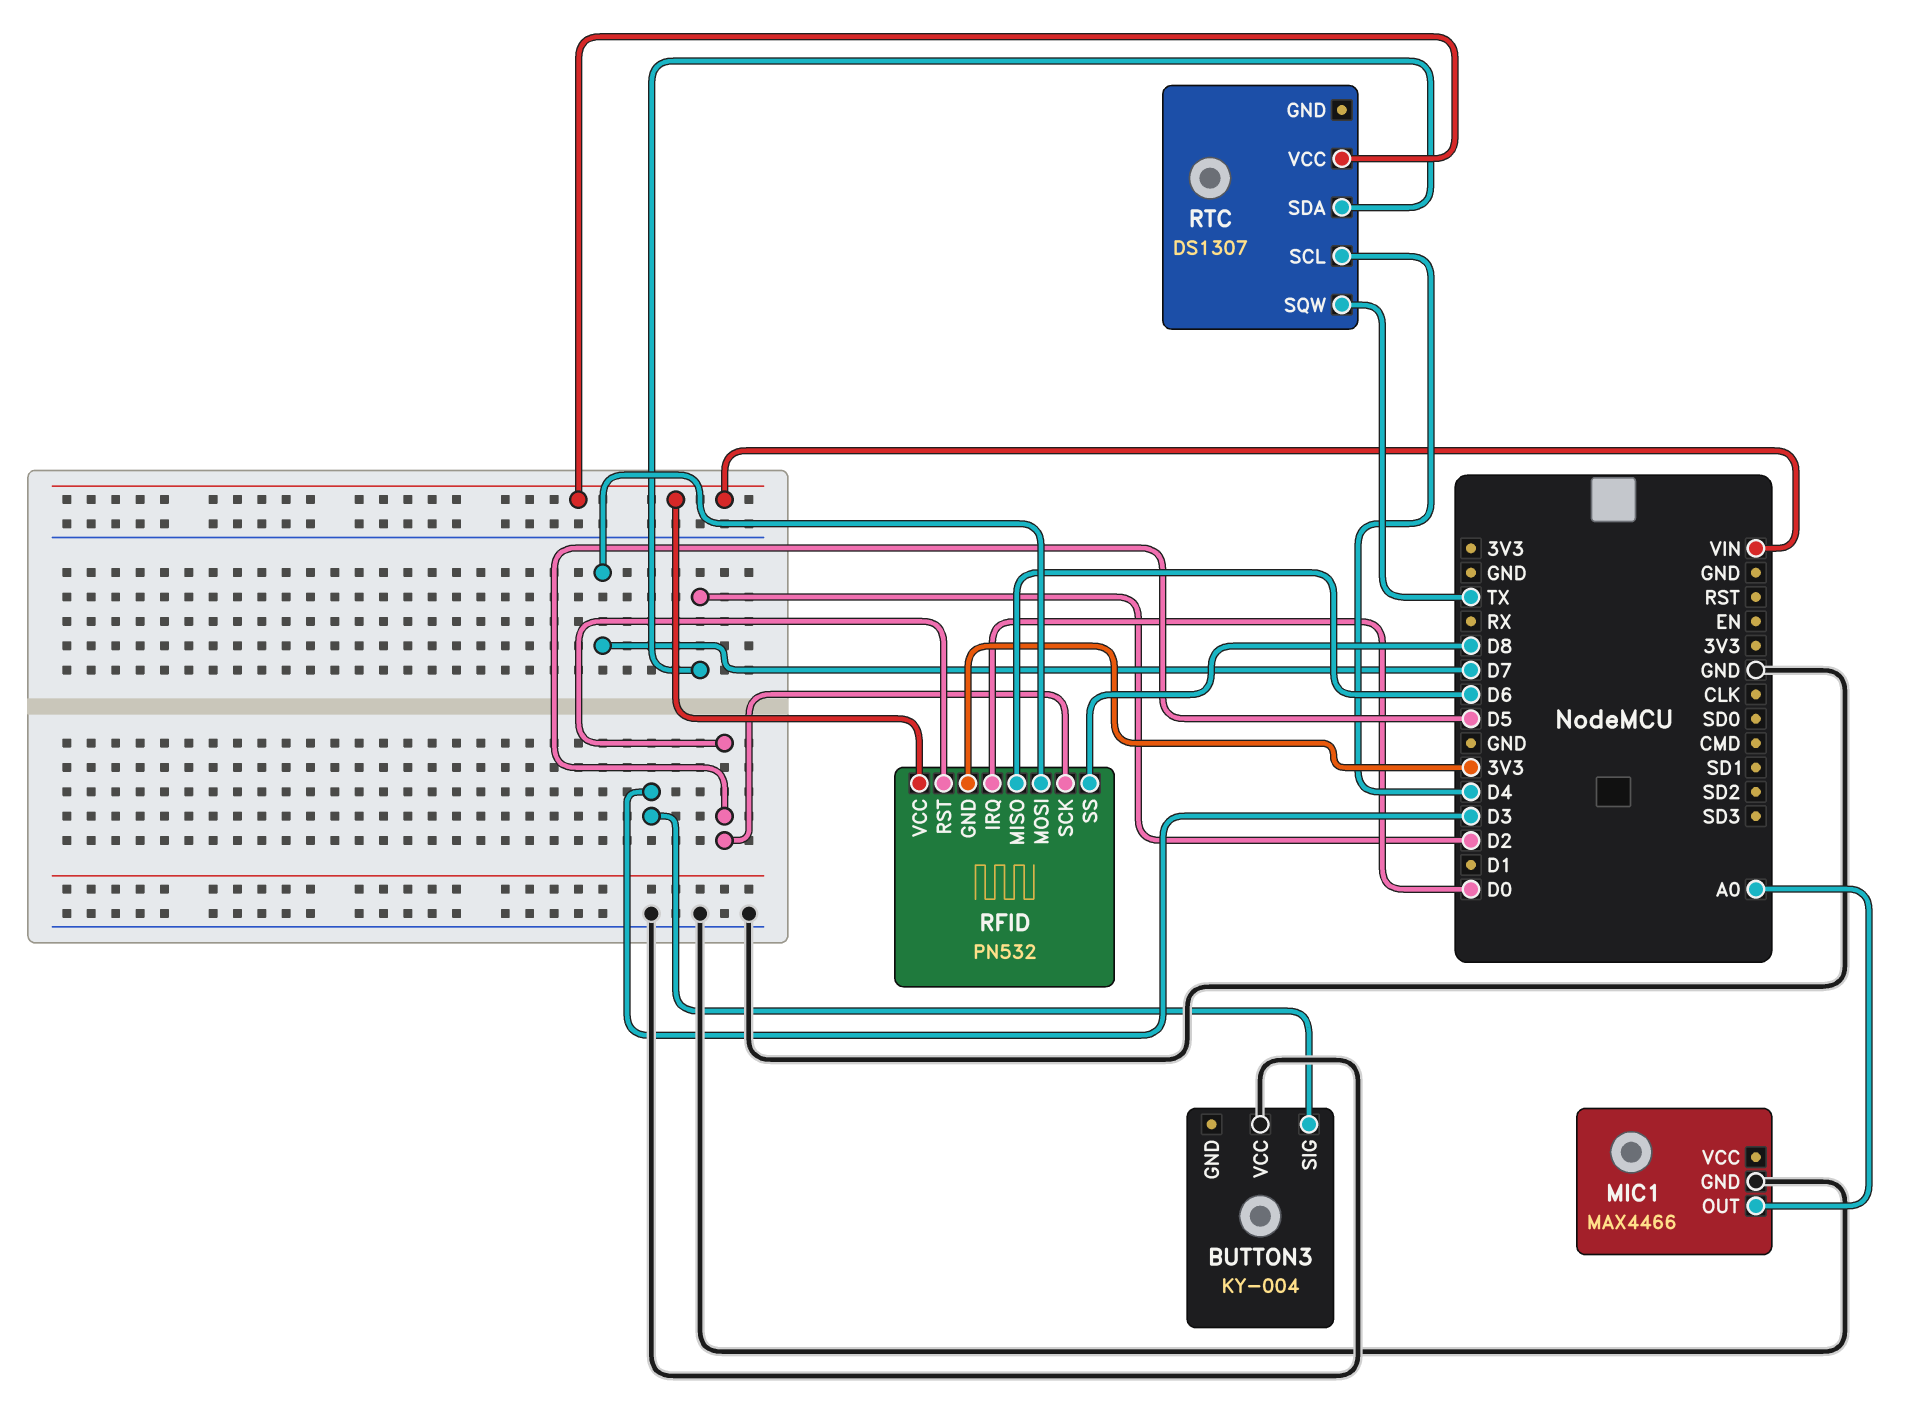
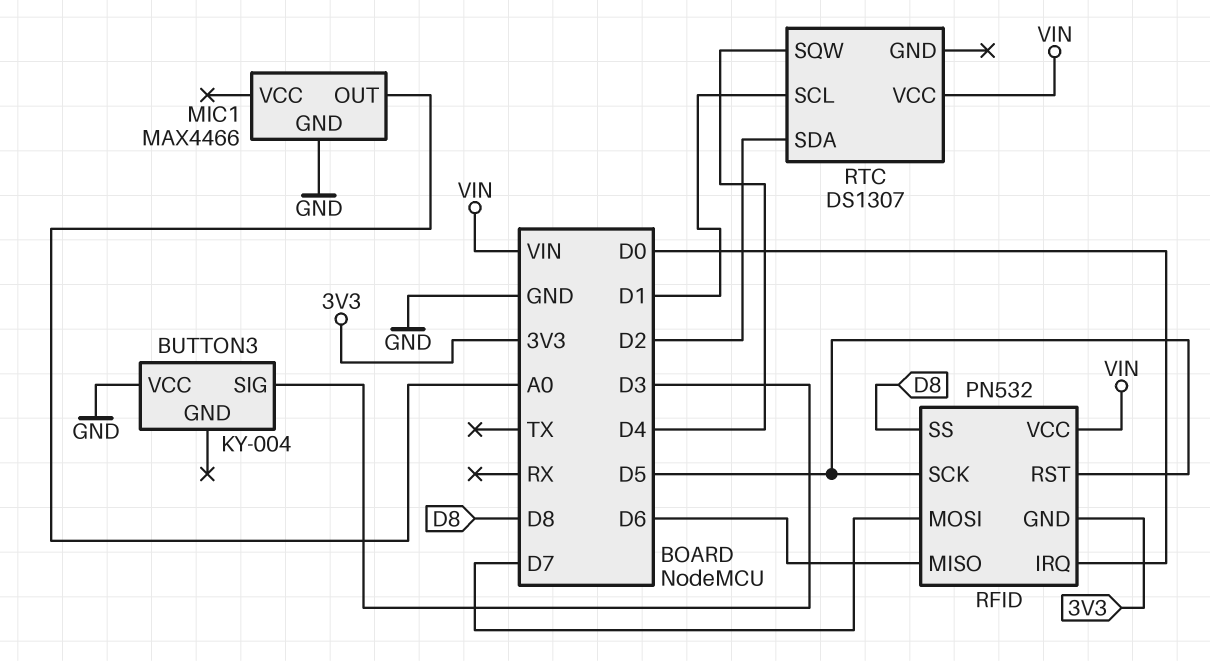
RTC pin SCL: D4 -> D1
RTC pin SQW: TX -> D4

